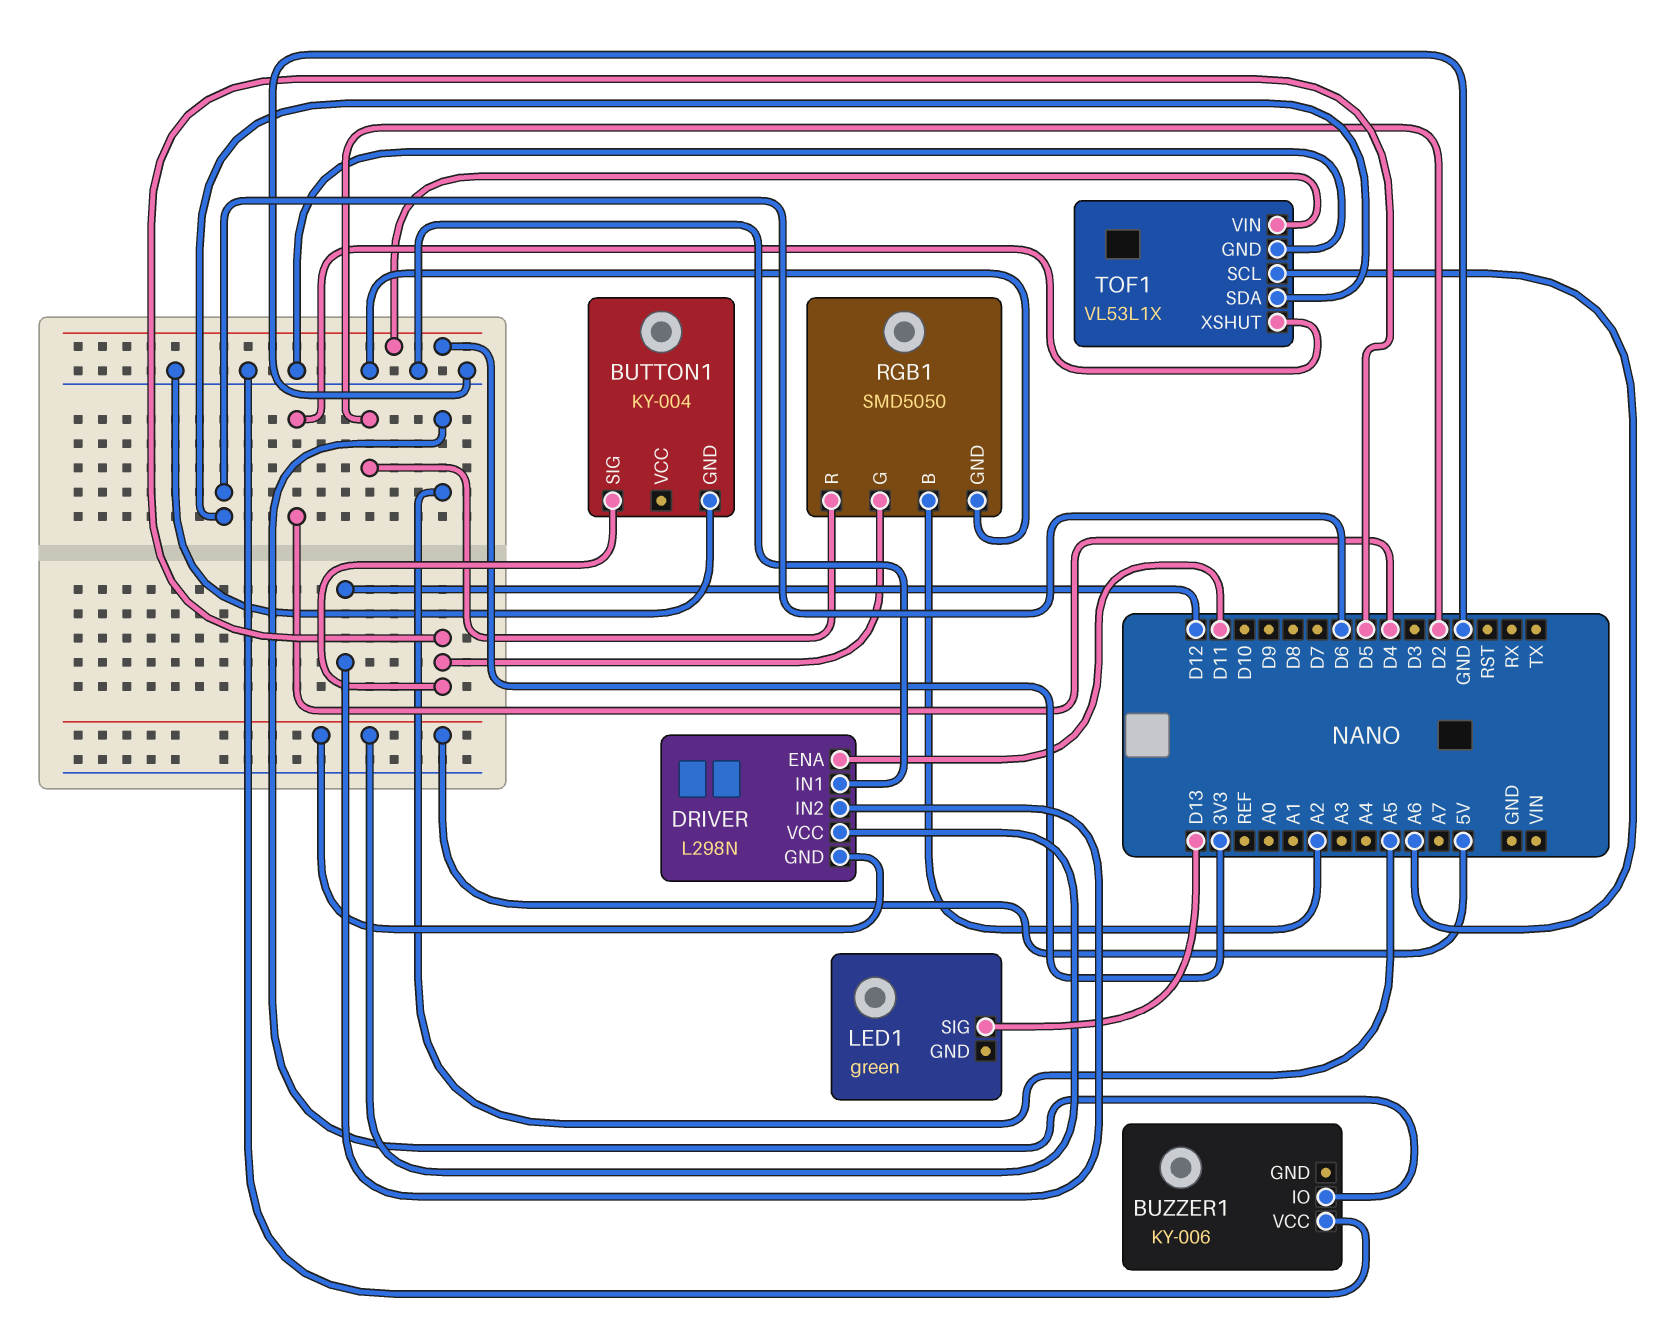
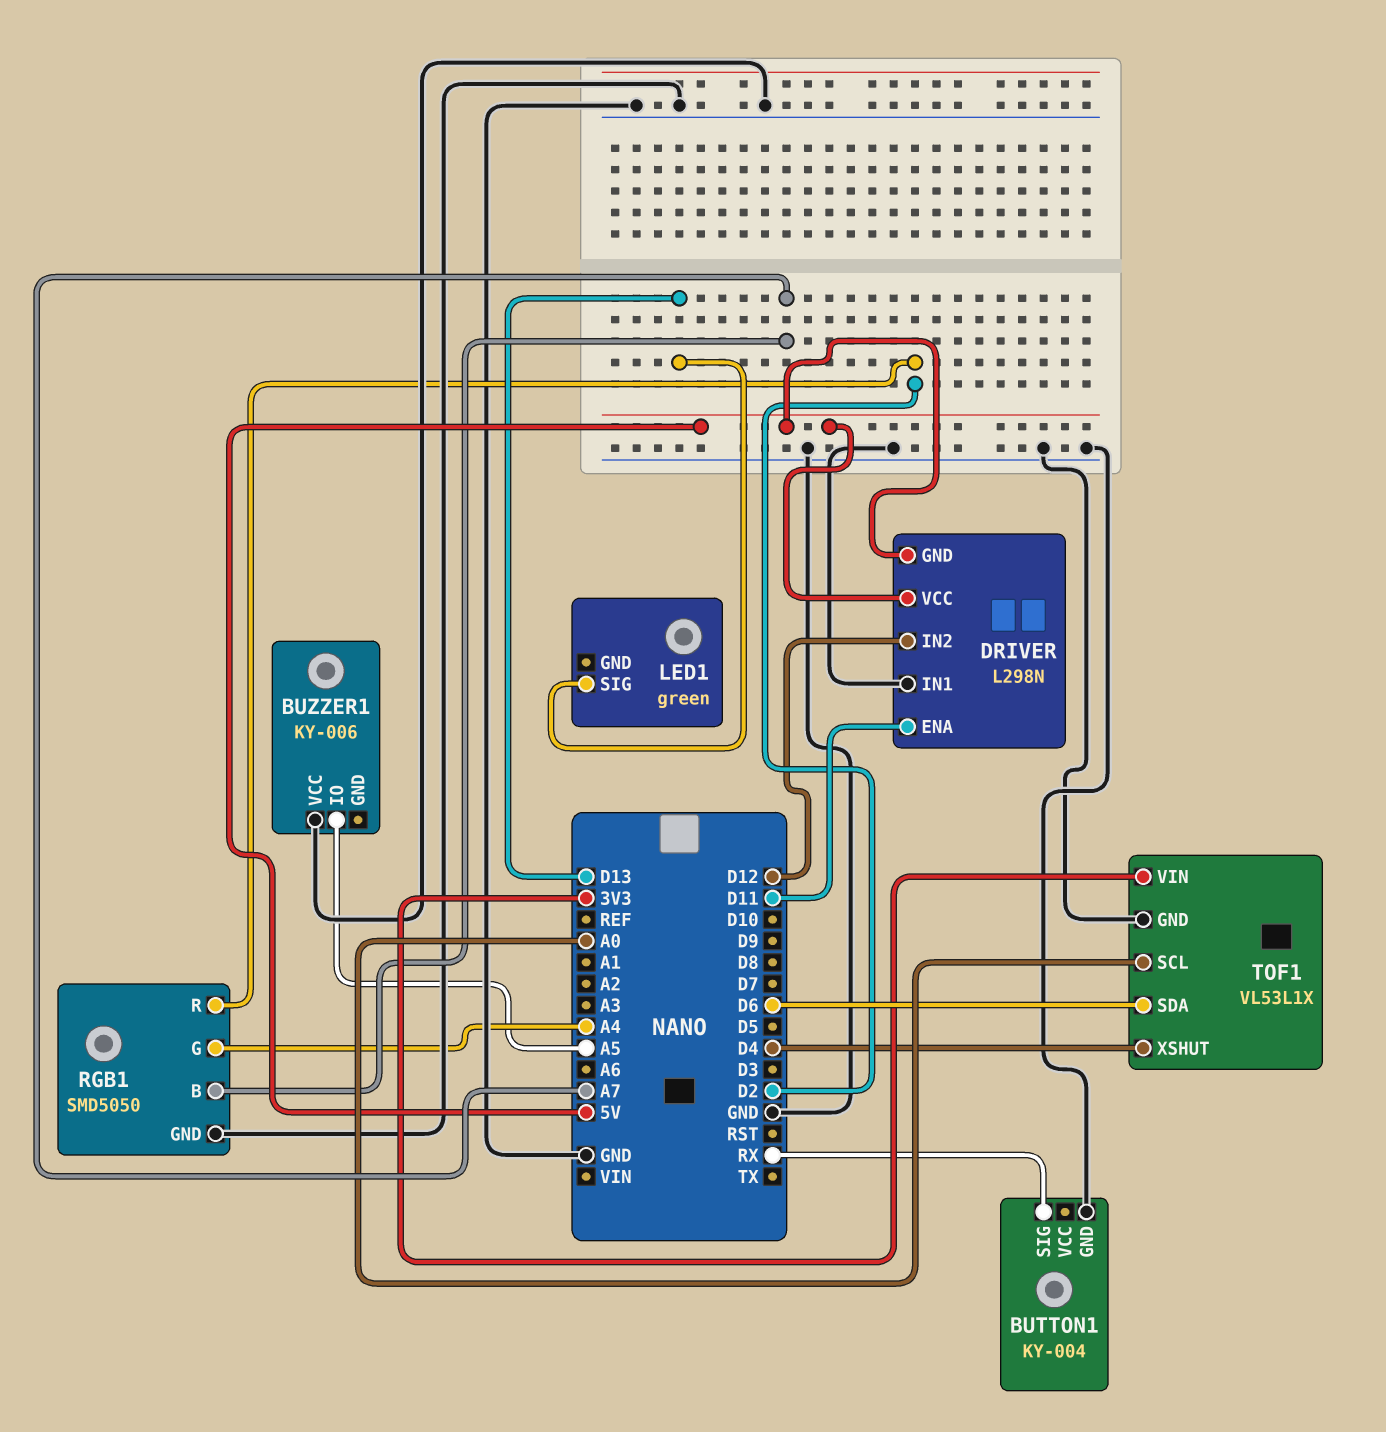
BUTTON1 pin SIG: D5 -> RX
RGB1 pin B: A2 -> A7
RGB1 pin G: D5 -> A4
TOF1 pin SCL: A6 -> A0

